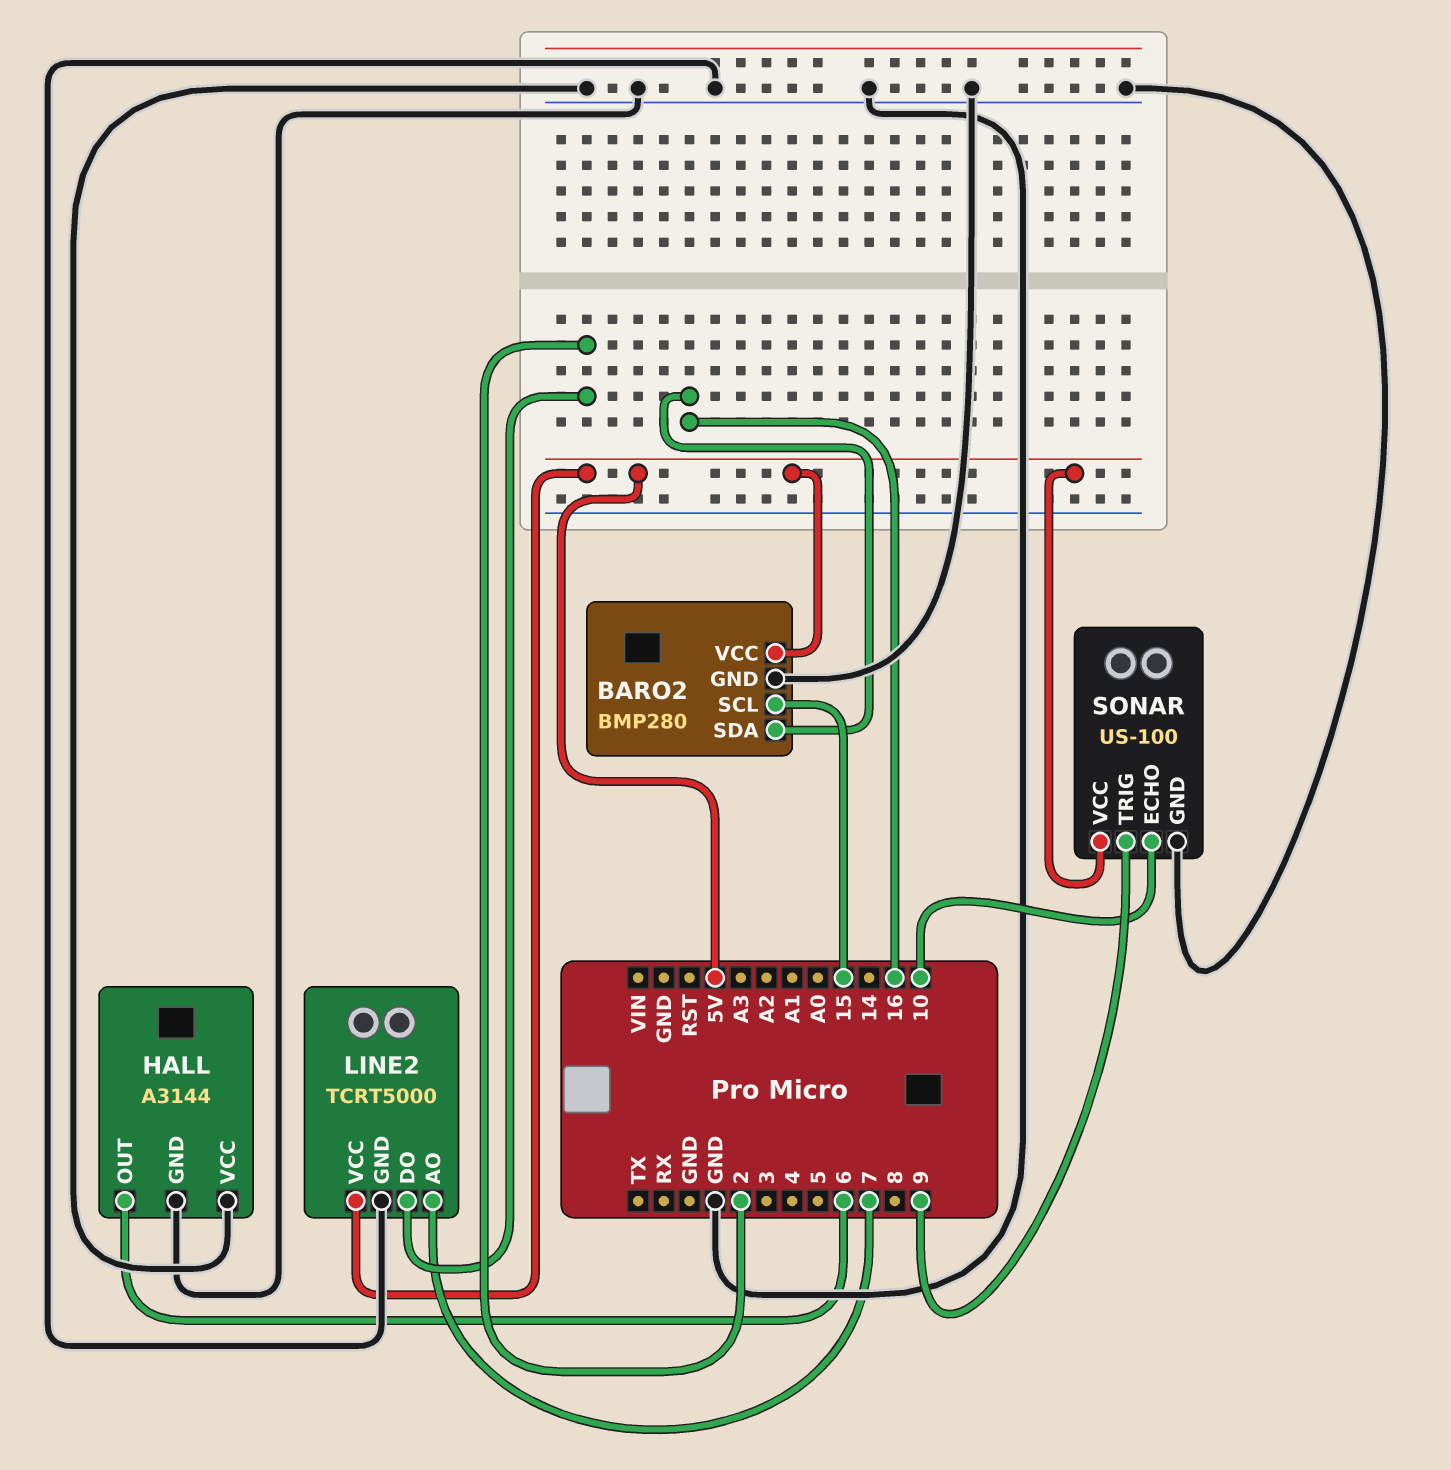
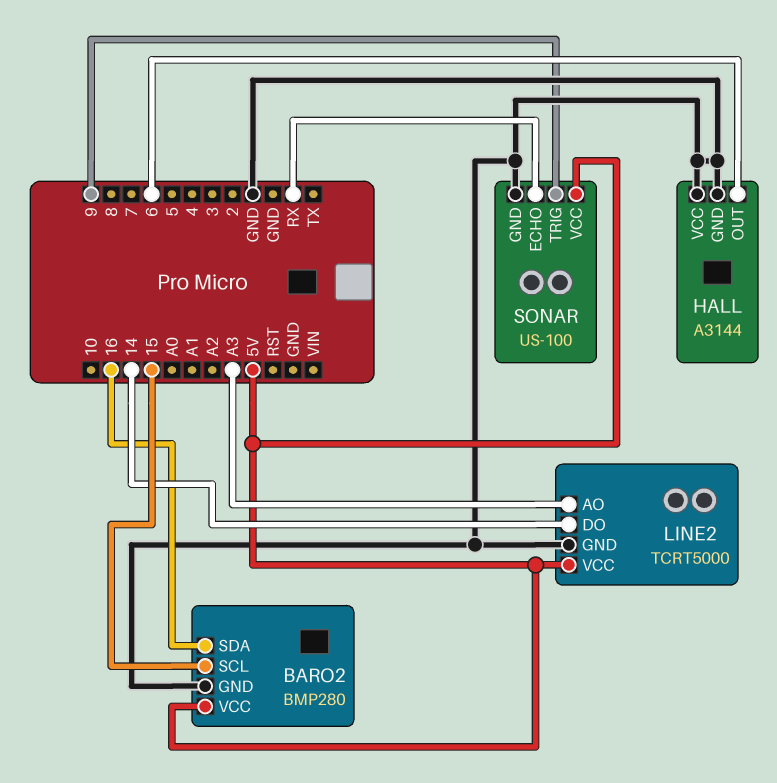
LINE2 pin AO: 7 -> A3
LINE2 pin DO: 2 -> 14
SONAR pin ECHO: 10 -> RX

